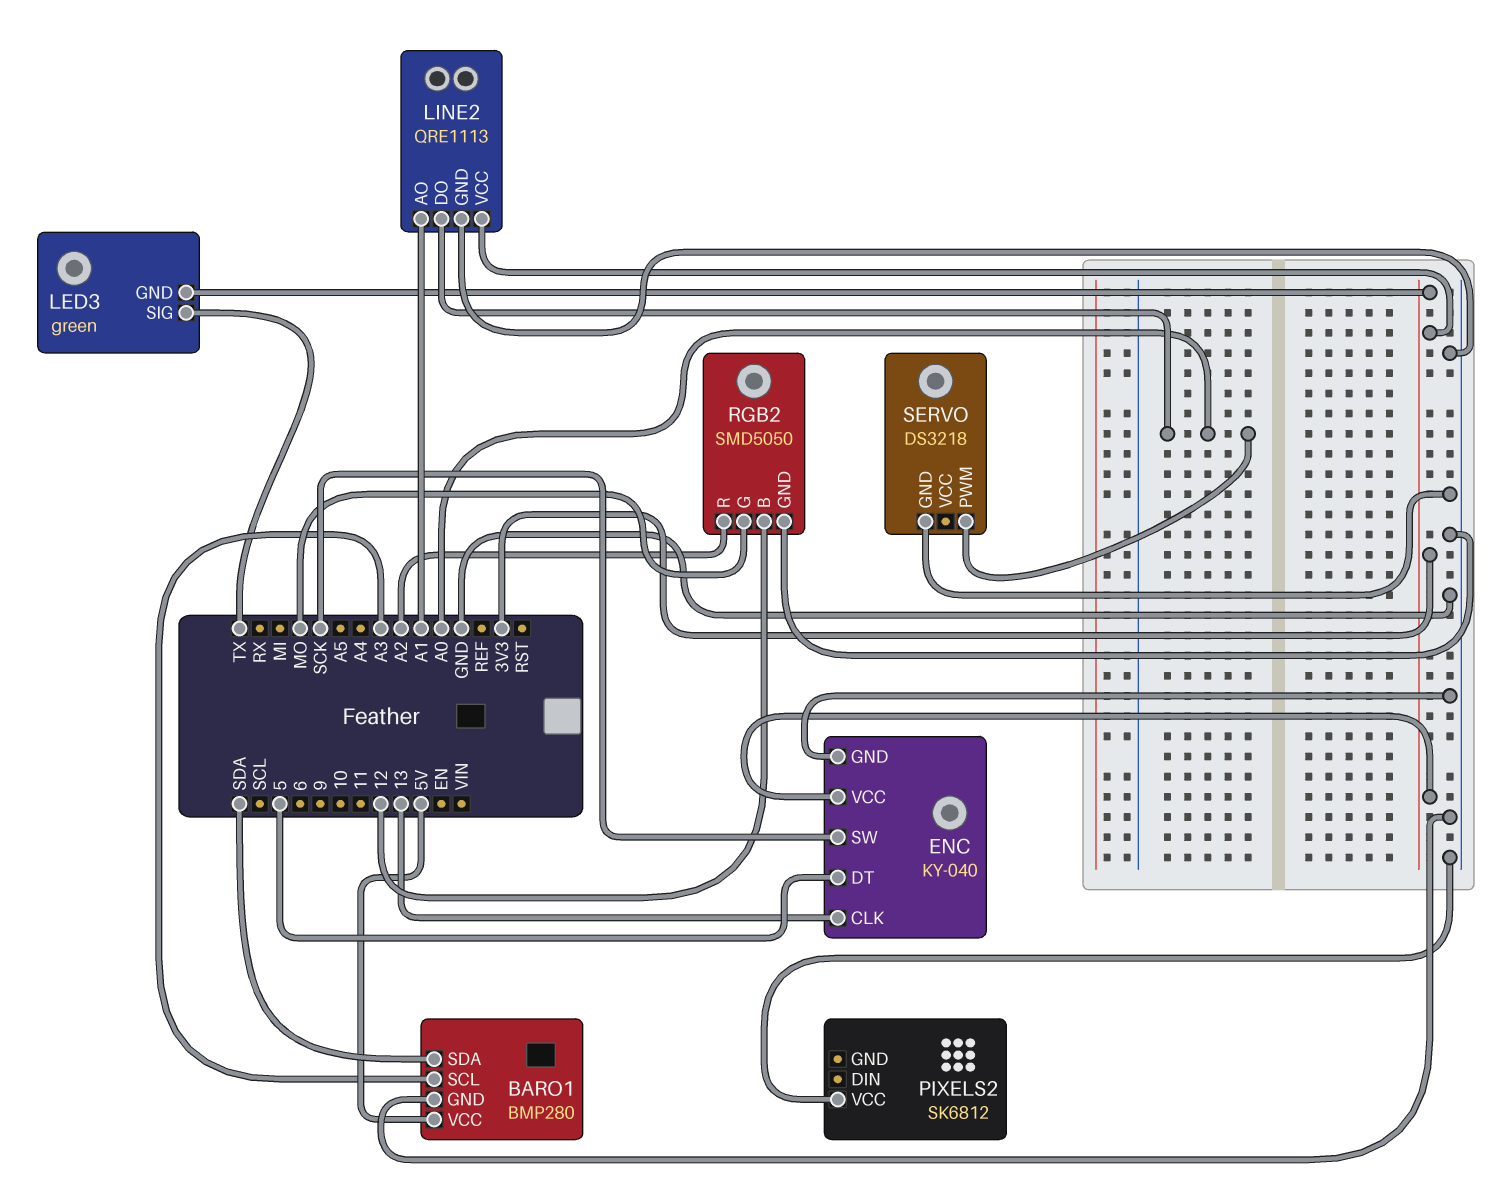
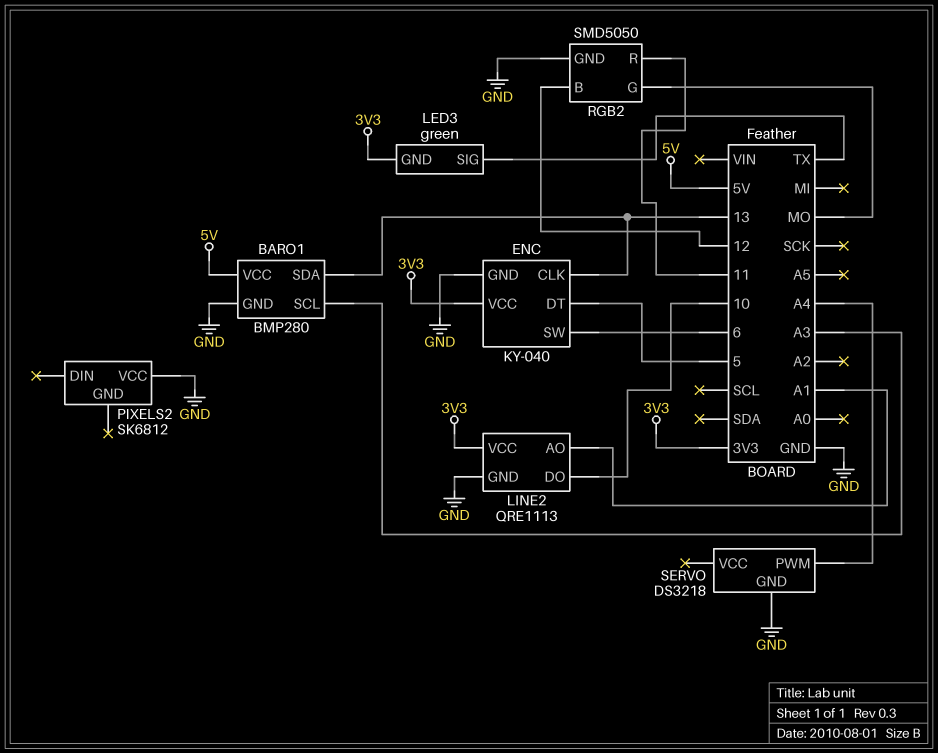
BARO1 pin SDA: SDA -> 13
ENC pin SW: SCK -> 6
LINE2 pin DO: A0 -> 10
RGB2 pin R: A2 -> 11
SERVO pin PWM: A0 -> A4

